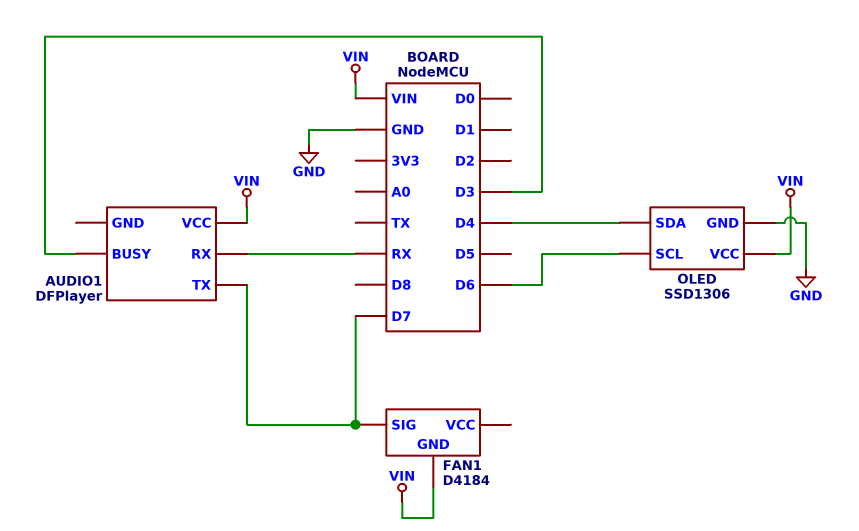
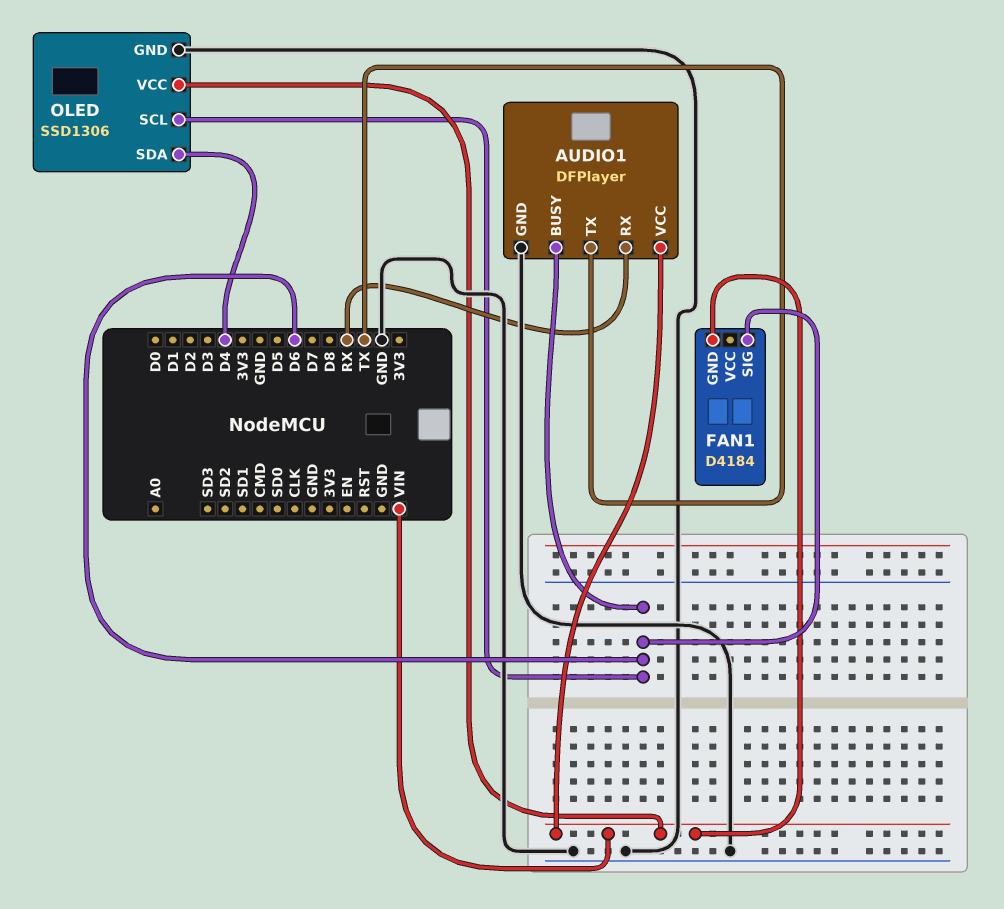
AUDIO1 pin BUSY: D3 -> D6
AUDIO1 pin GND: none -> GND
AUDIO1 pin TX: D7 -> TX
FAN1 pin SIG: D7 -> D6

